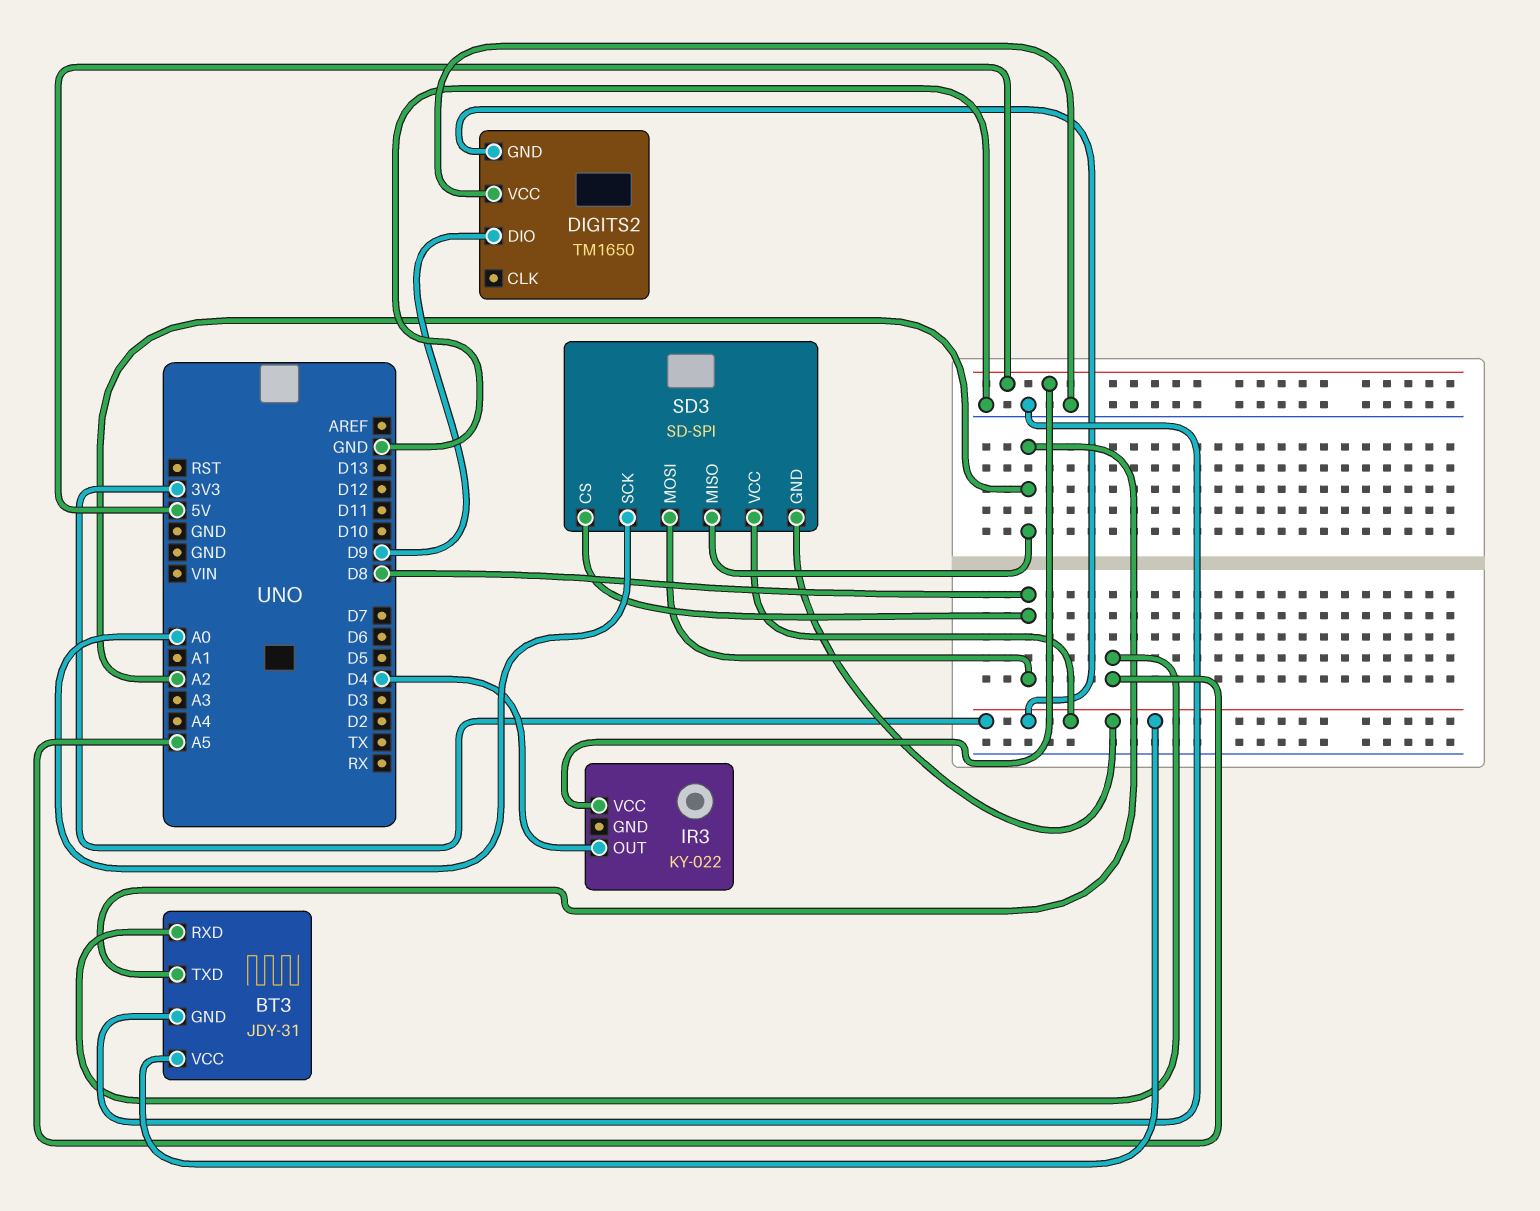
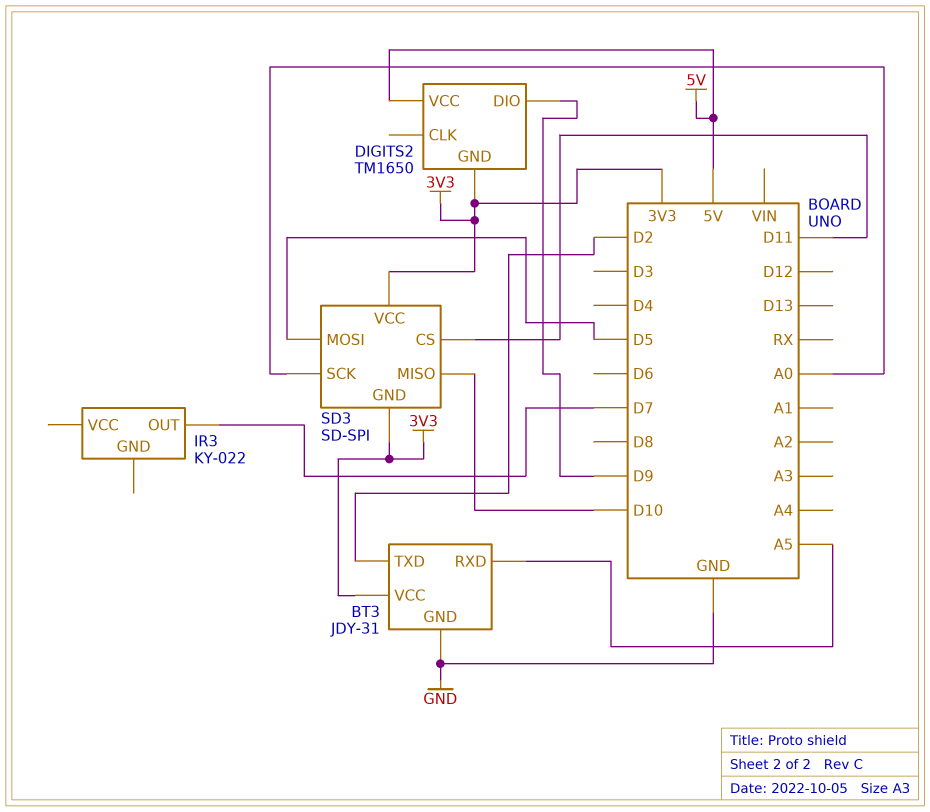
BT3 pin TXD: A2 -> D2
DIGITS2 pin VCC: GND -> 5V
IR3 pin OUT: D4 -> D7
IR3 pin VCC: 5V -> none
SD3 pin CS: D8 -> D11
SD3 pin MISO: A2 -> D10
SD3 pin MOSI: D8 -> D5

